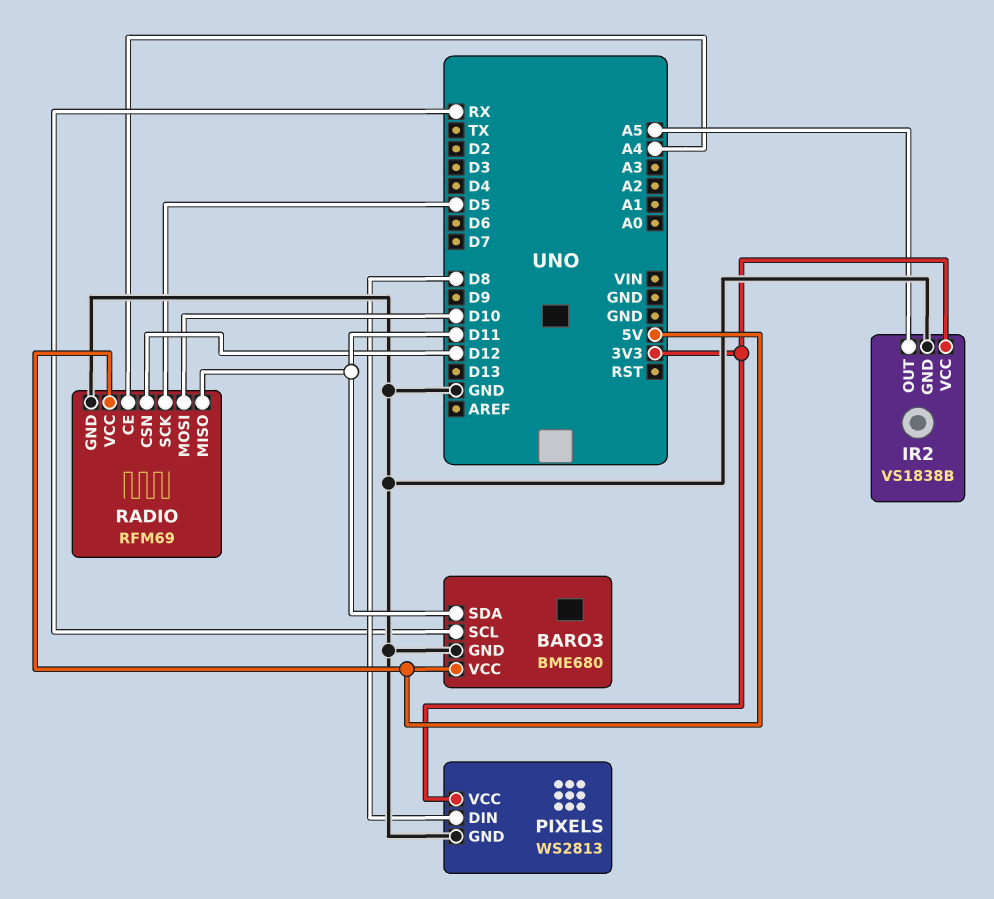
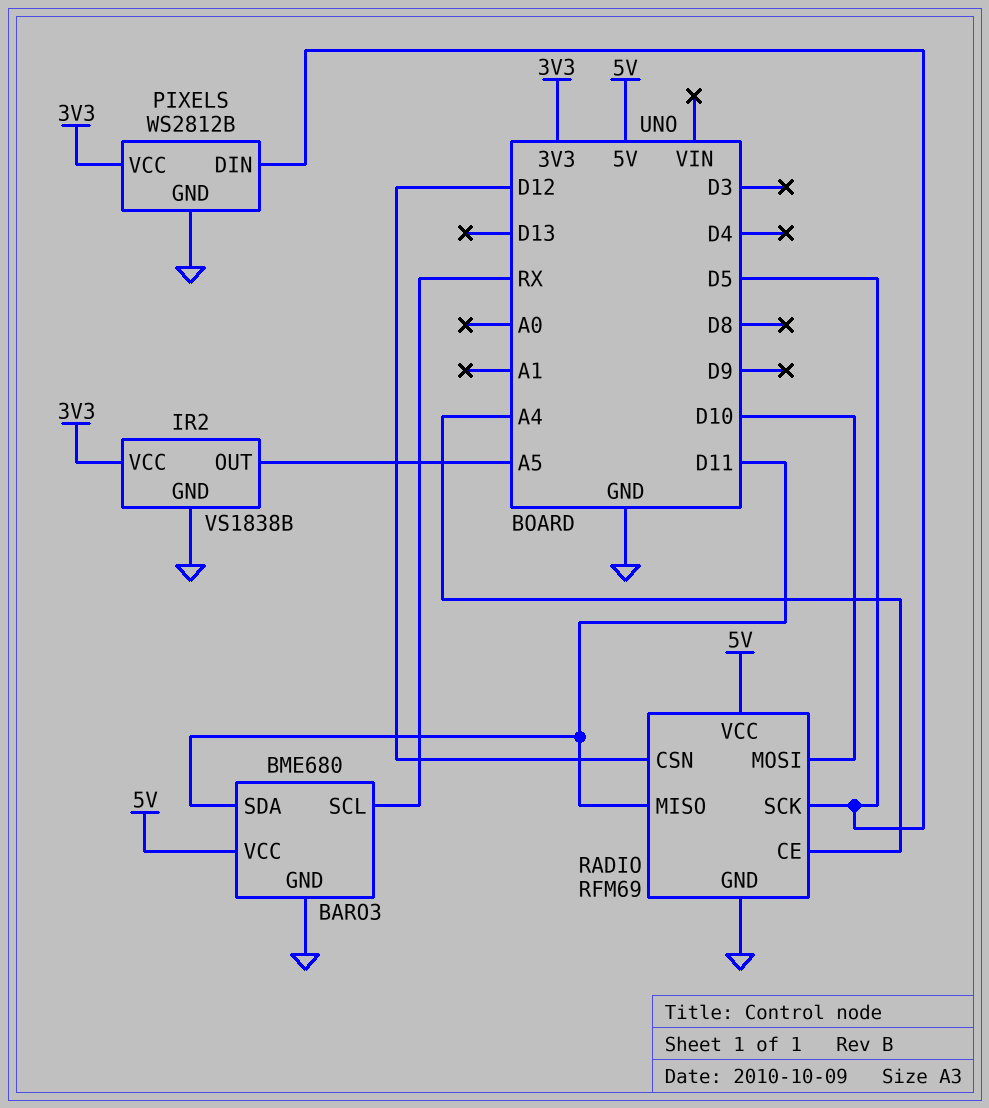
PIXELS: WS2813 -> WS2812B
PIXELS pin DIN: D8 -> D5

